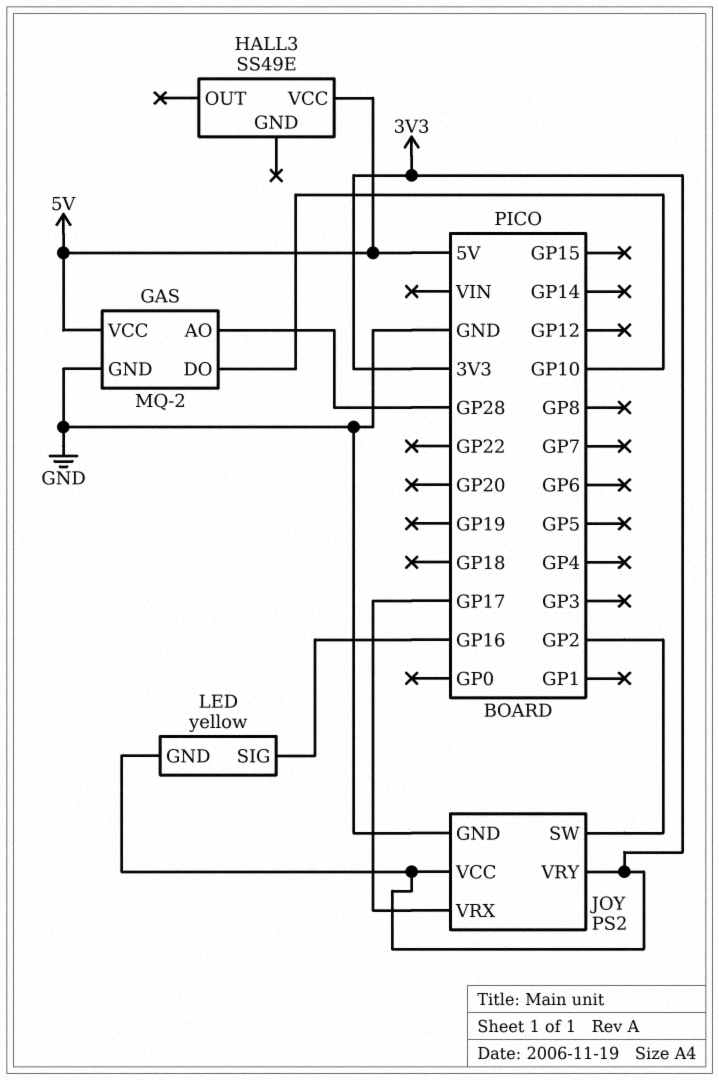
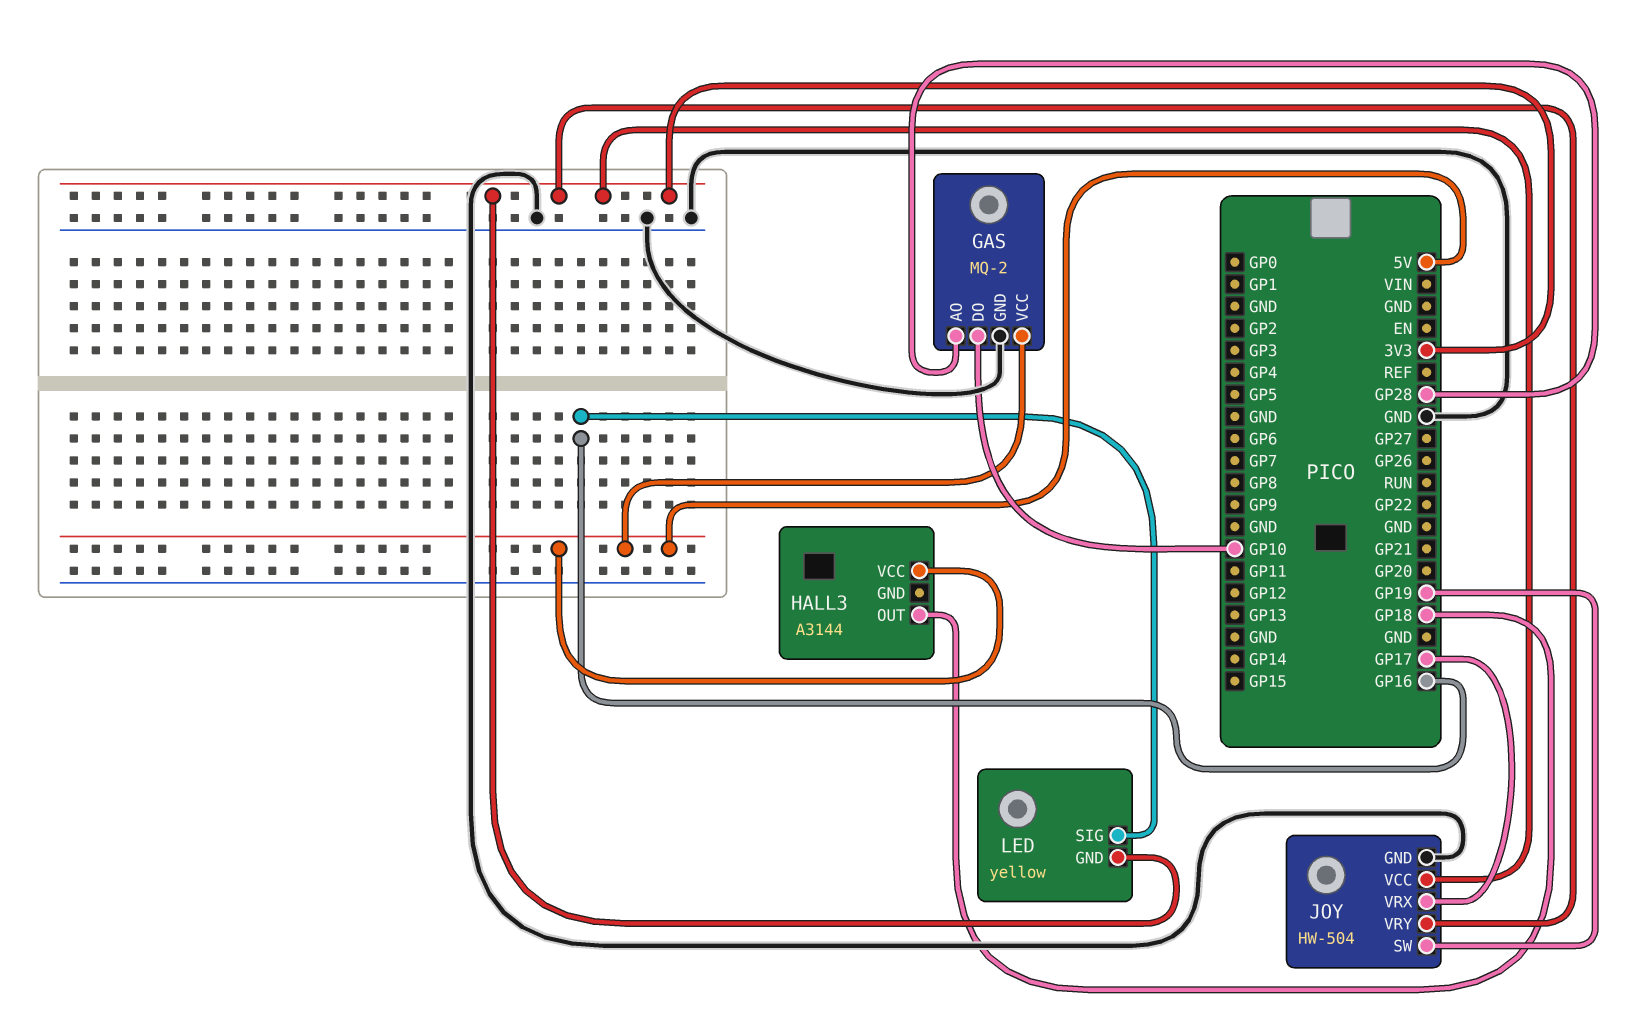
HALL3: SS49E -> A3144
HALL3 pin OUT: none -> GP18
JOY: PS2 -> HW-504
JOY pin SW: GP2 -> GP19

